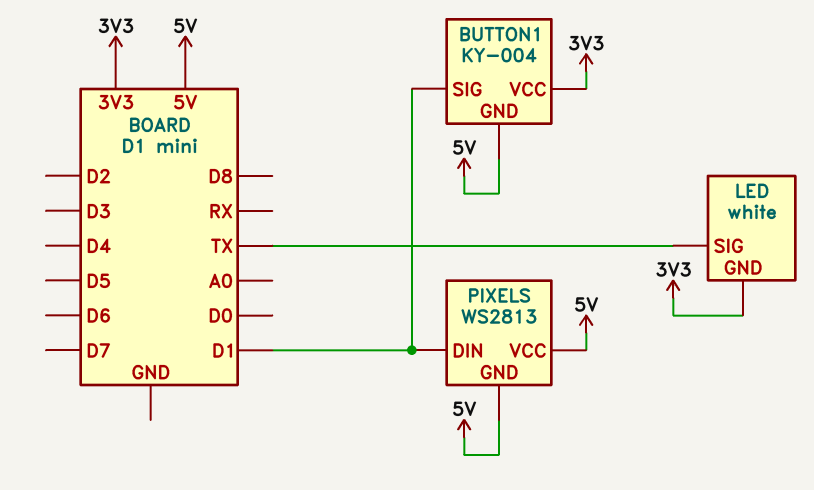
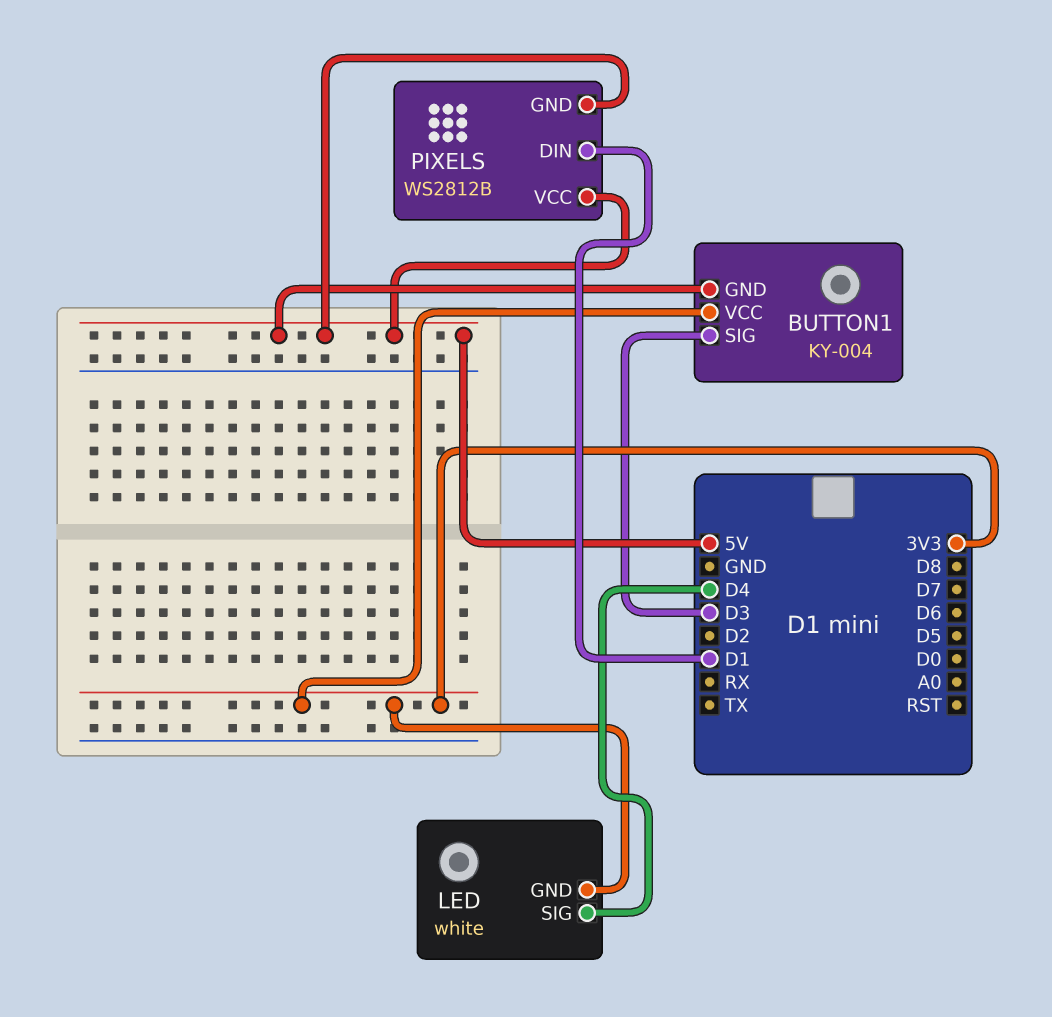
BUTTON1 pin SIG: D1 -> D3
LED pin SIG: TX -> D4
PIXELS: WS2813 -> WS2812B

